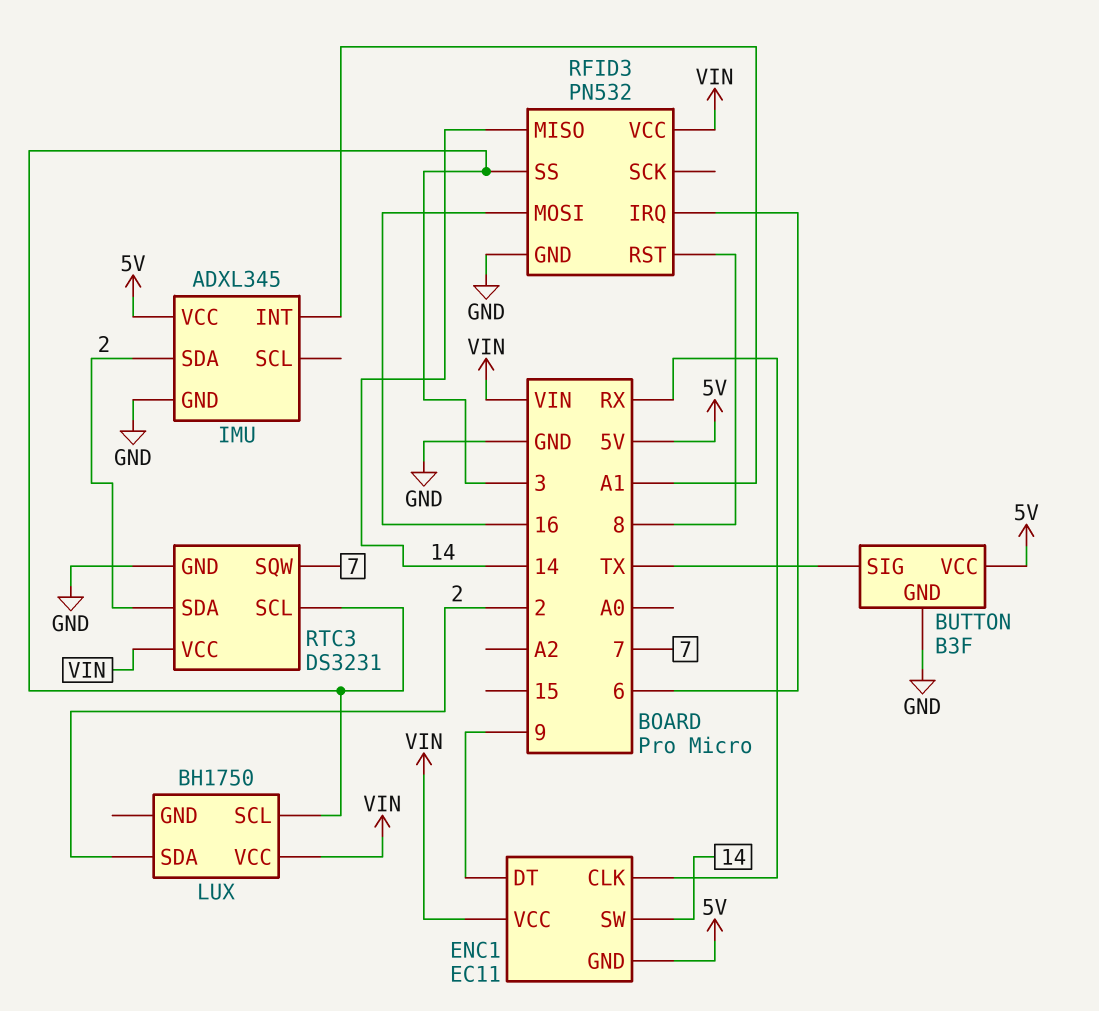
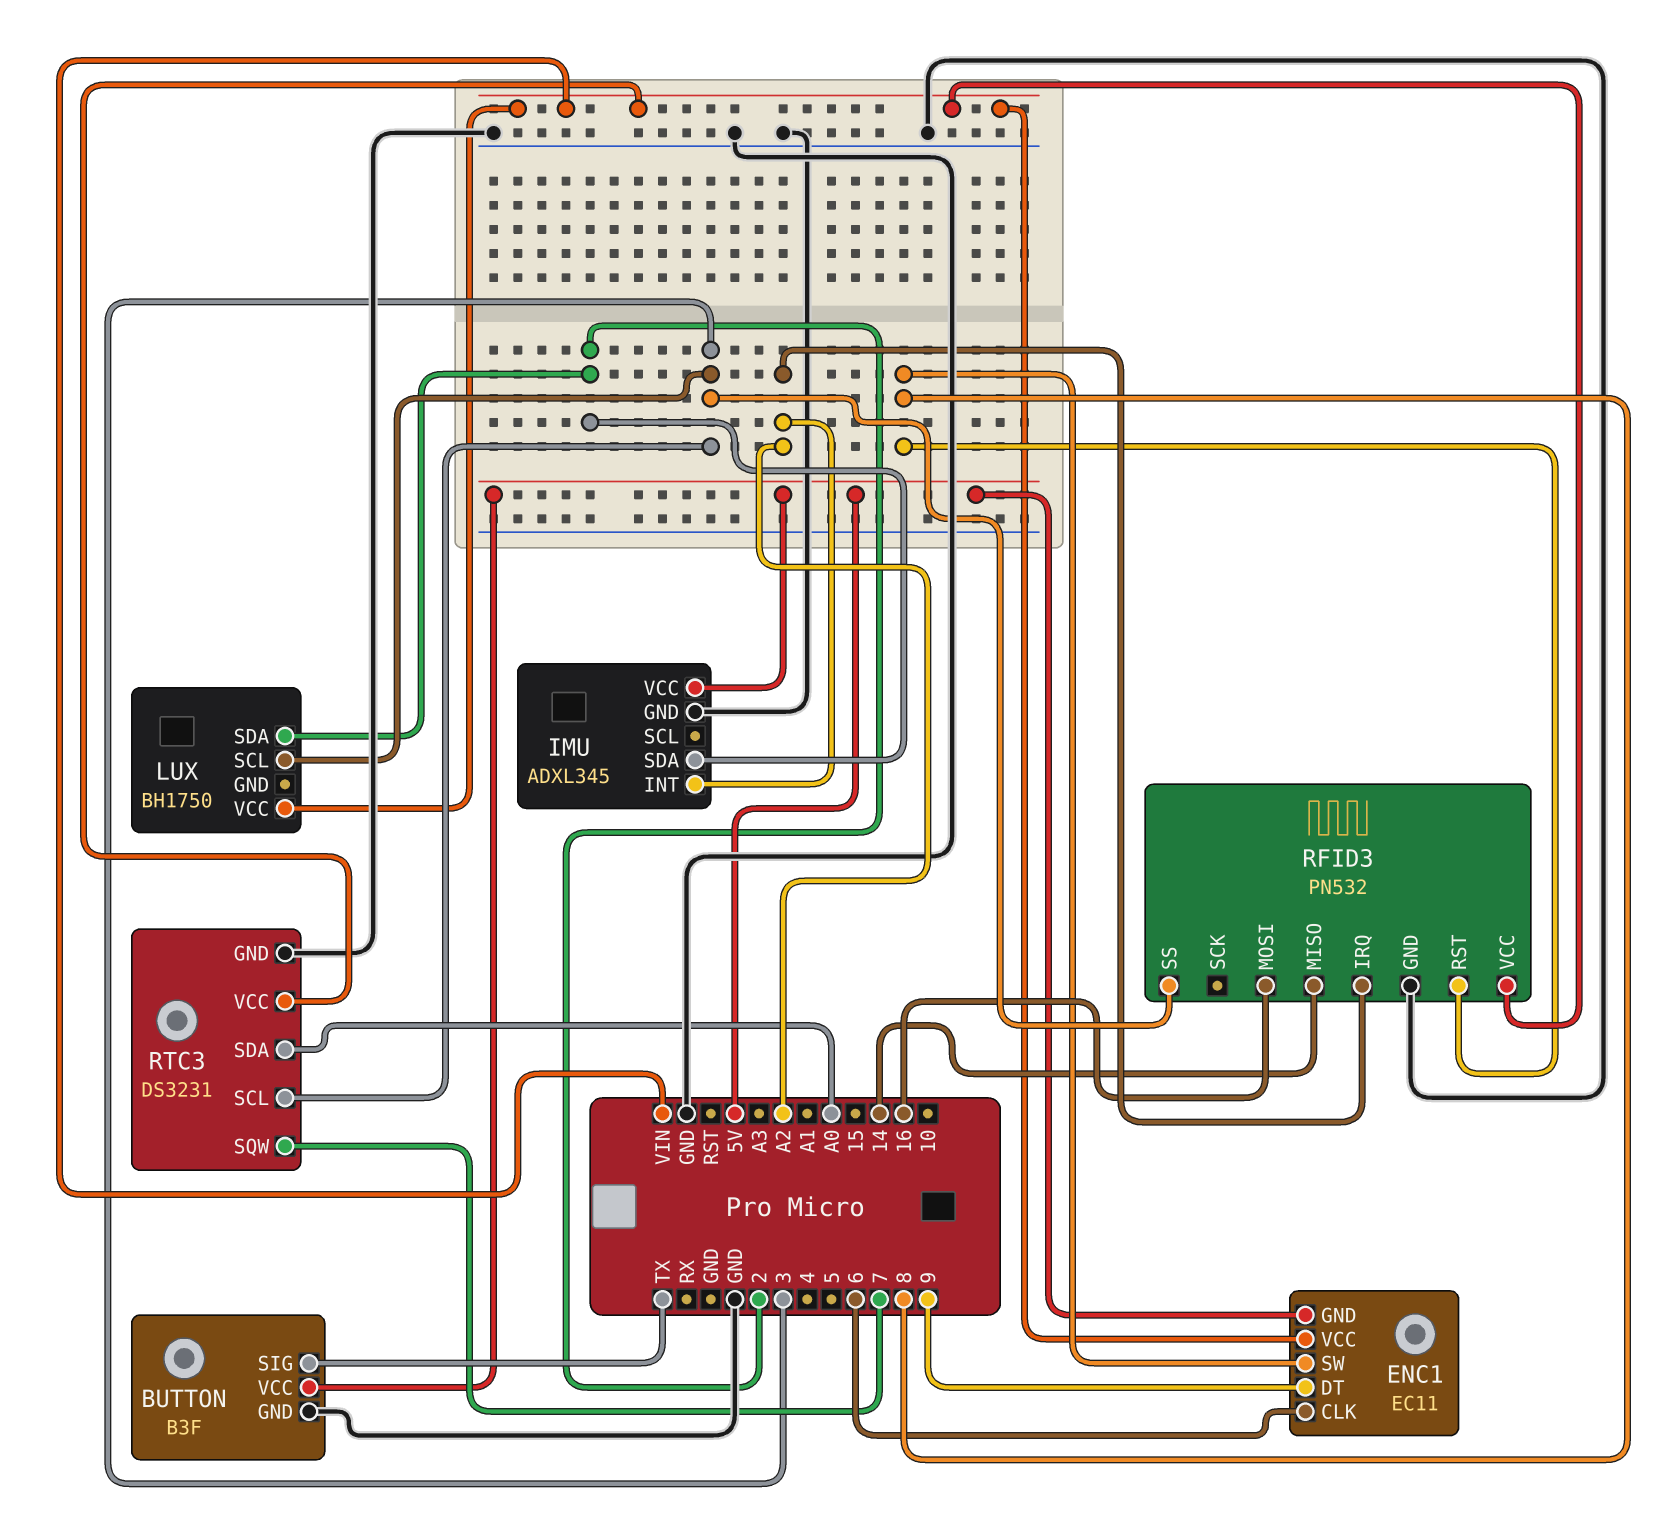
ENC1 pin CLK: RX -> 6
ENC1 pin SW: 14 -> 8
IMU pin INT: A1 -> A2
RFID3 pin IRQ: 6 -> A2
RTC3 pin SDA: 2 -> A0

